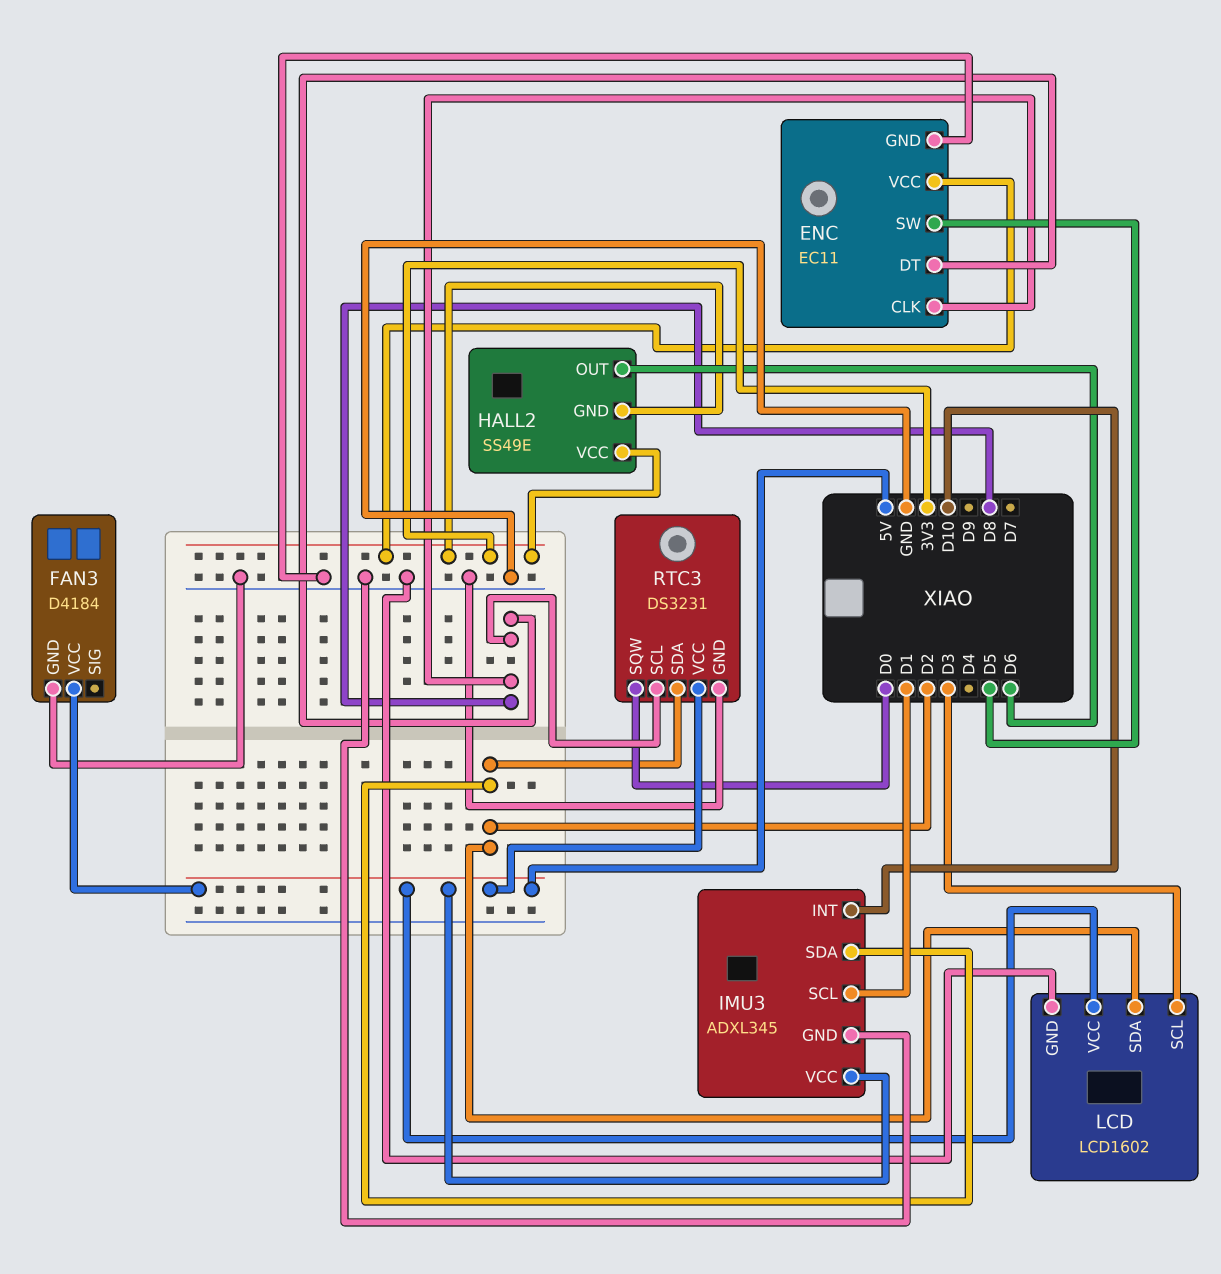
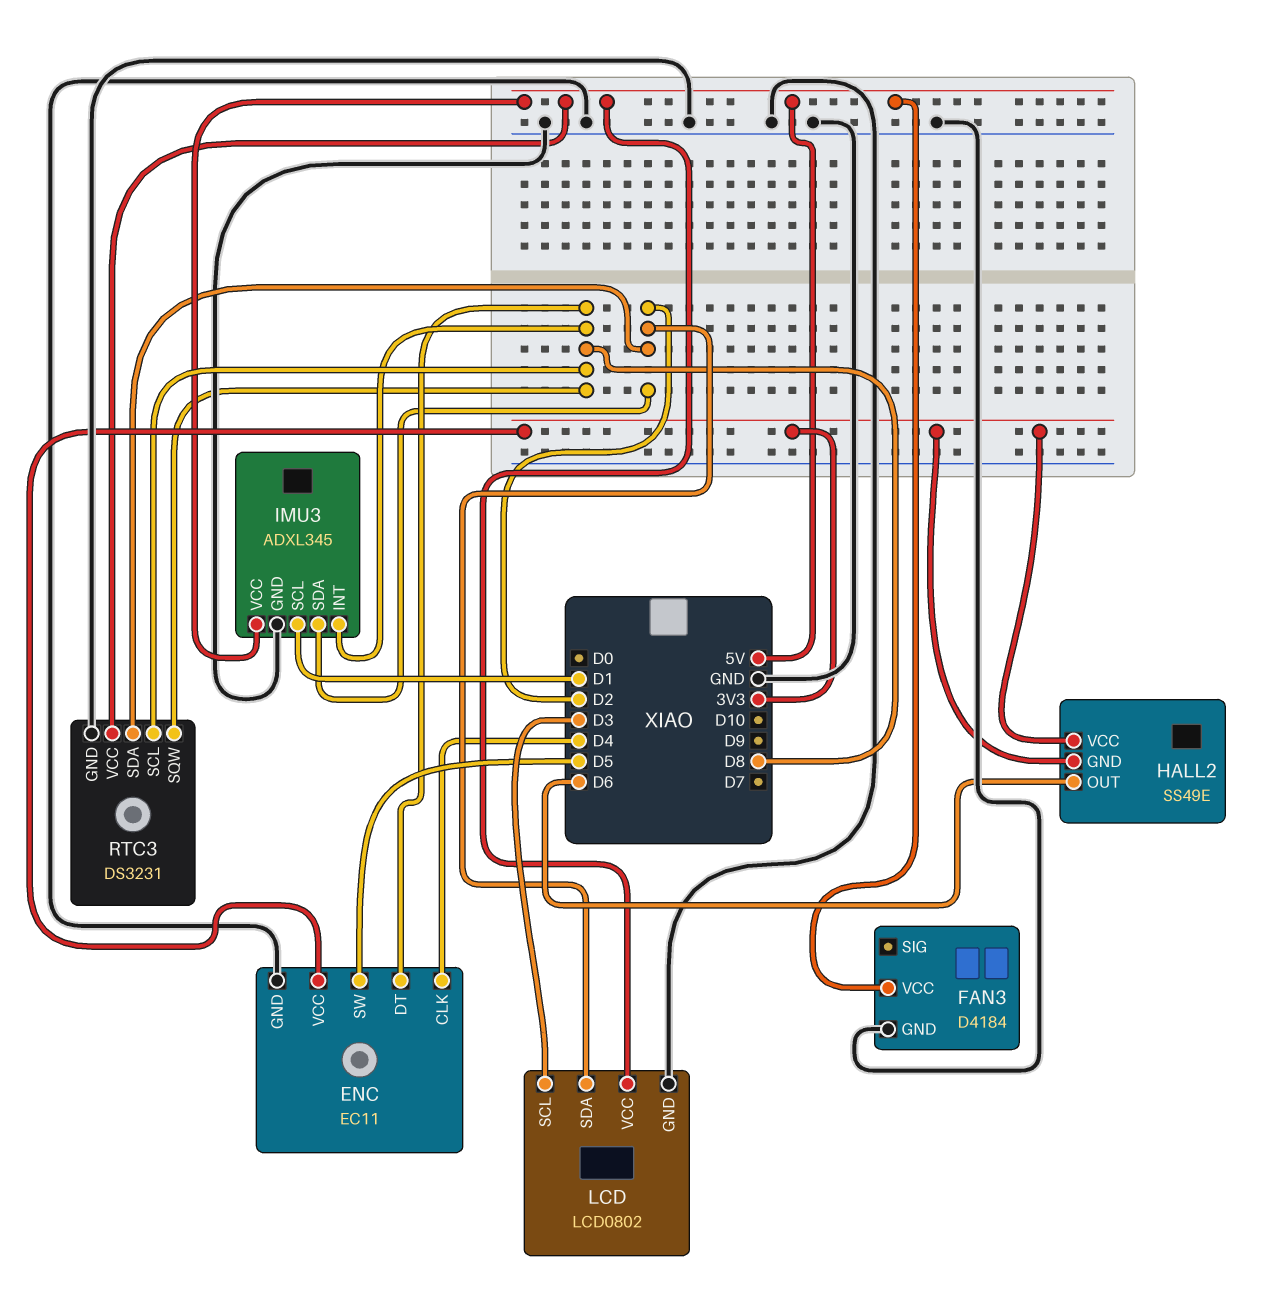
ENC pin CLK: D8 -> D4
IMU3 pin INT: D10 -> D8
LCD: LCD1602 -> LCD0802
RTC3 pin SQW: D0 -> D8

